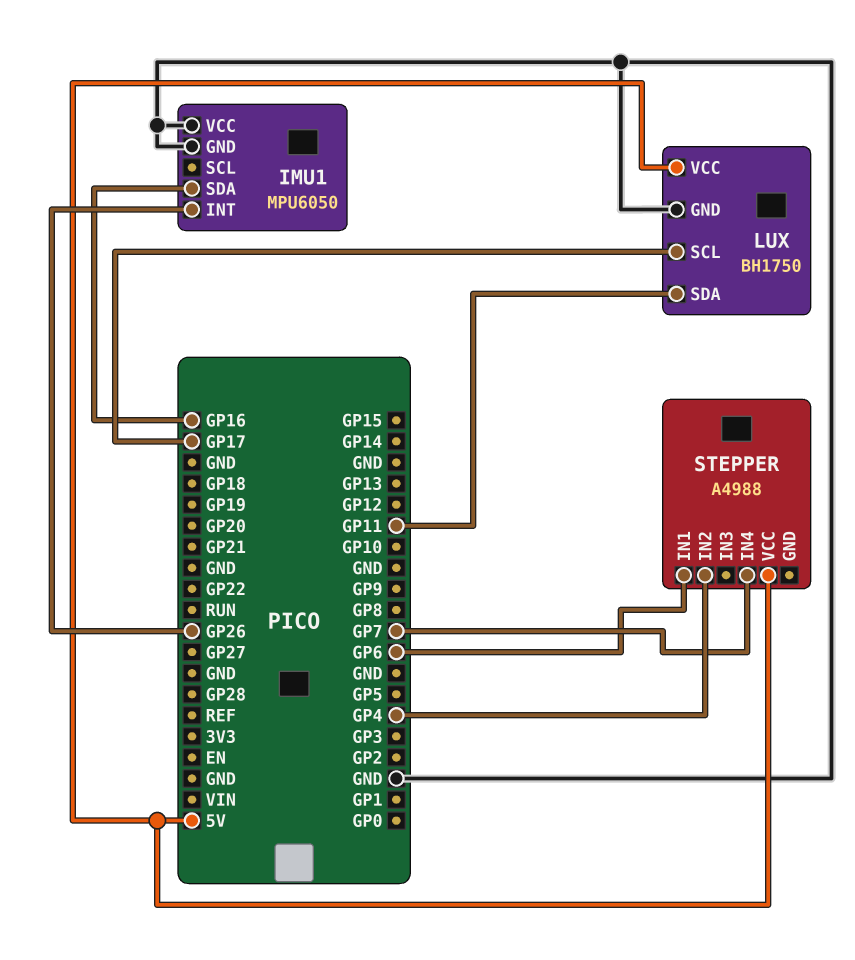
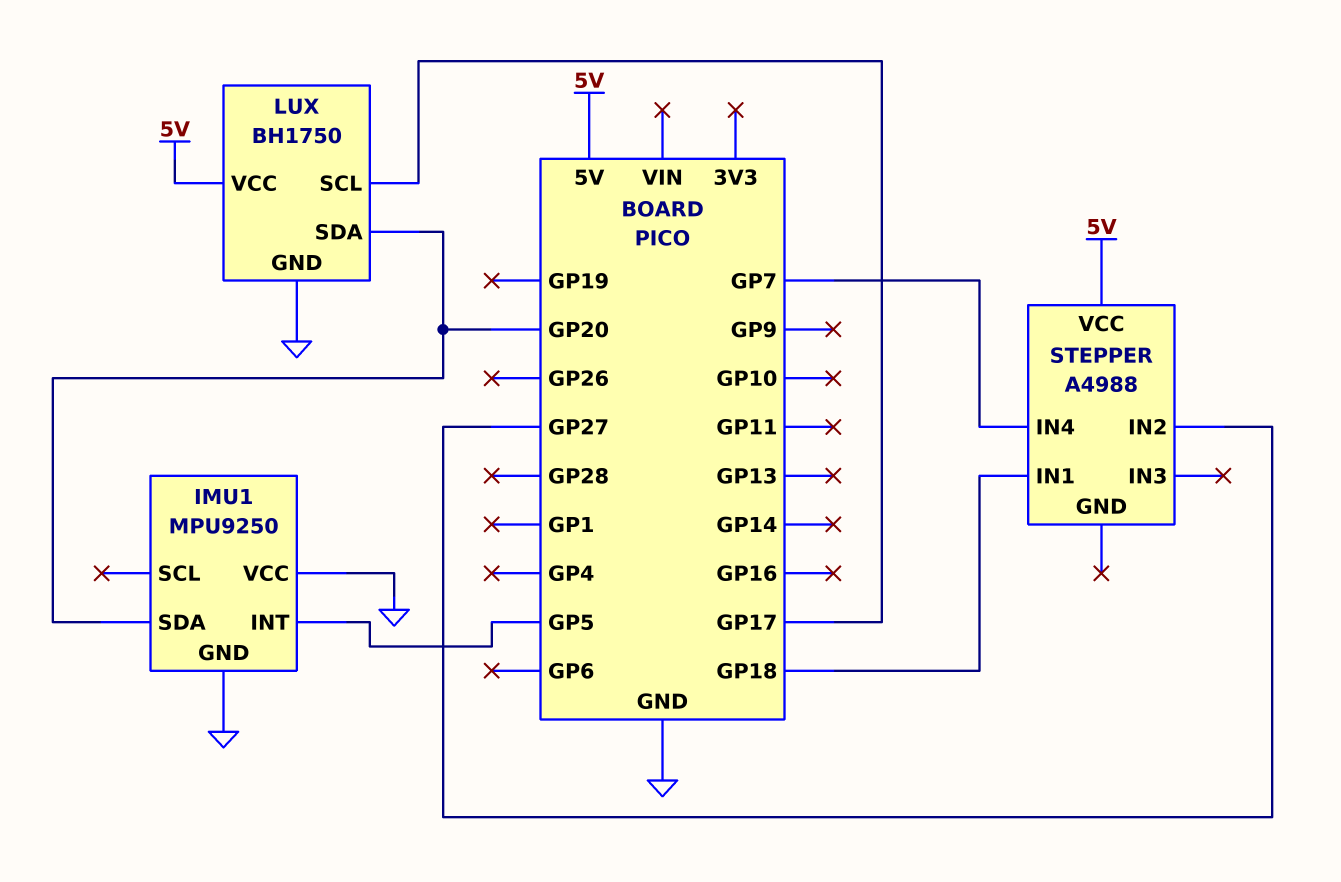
IMU1: MPU6050 -> MPU9250
IMU1 pin INT: GP26 -> GP5
IMU1 pin SDA: GP16 -> GP20
LUX pin SDA: GP11 -> GP20
STEPPER pin IN1: GP6 -> GP18
STEPPER pin IN2: GP4 -> GP27

